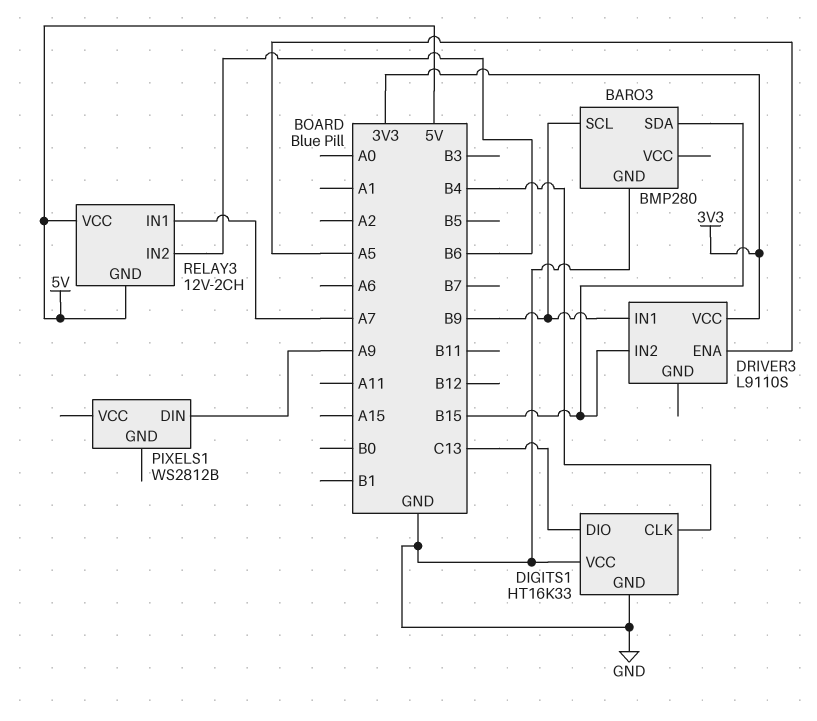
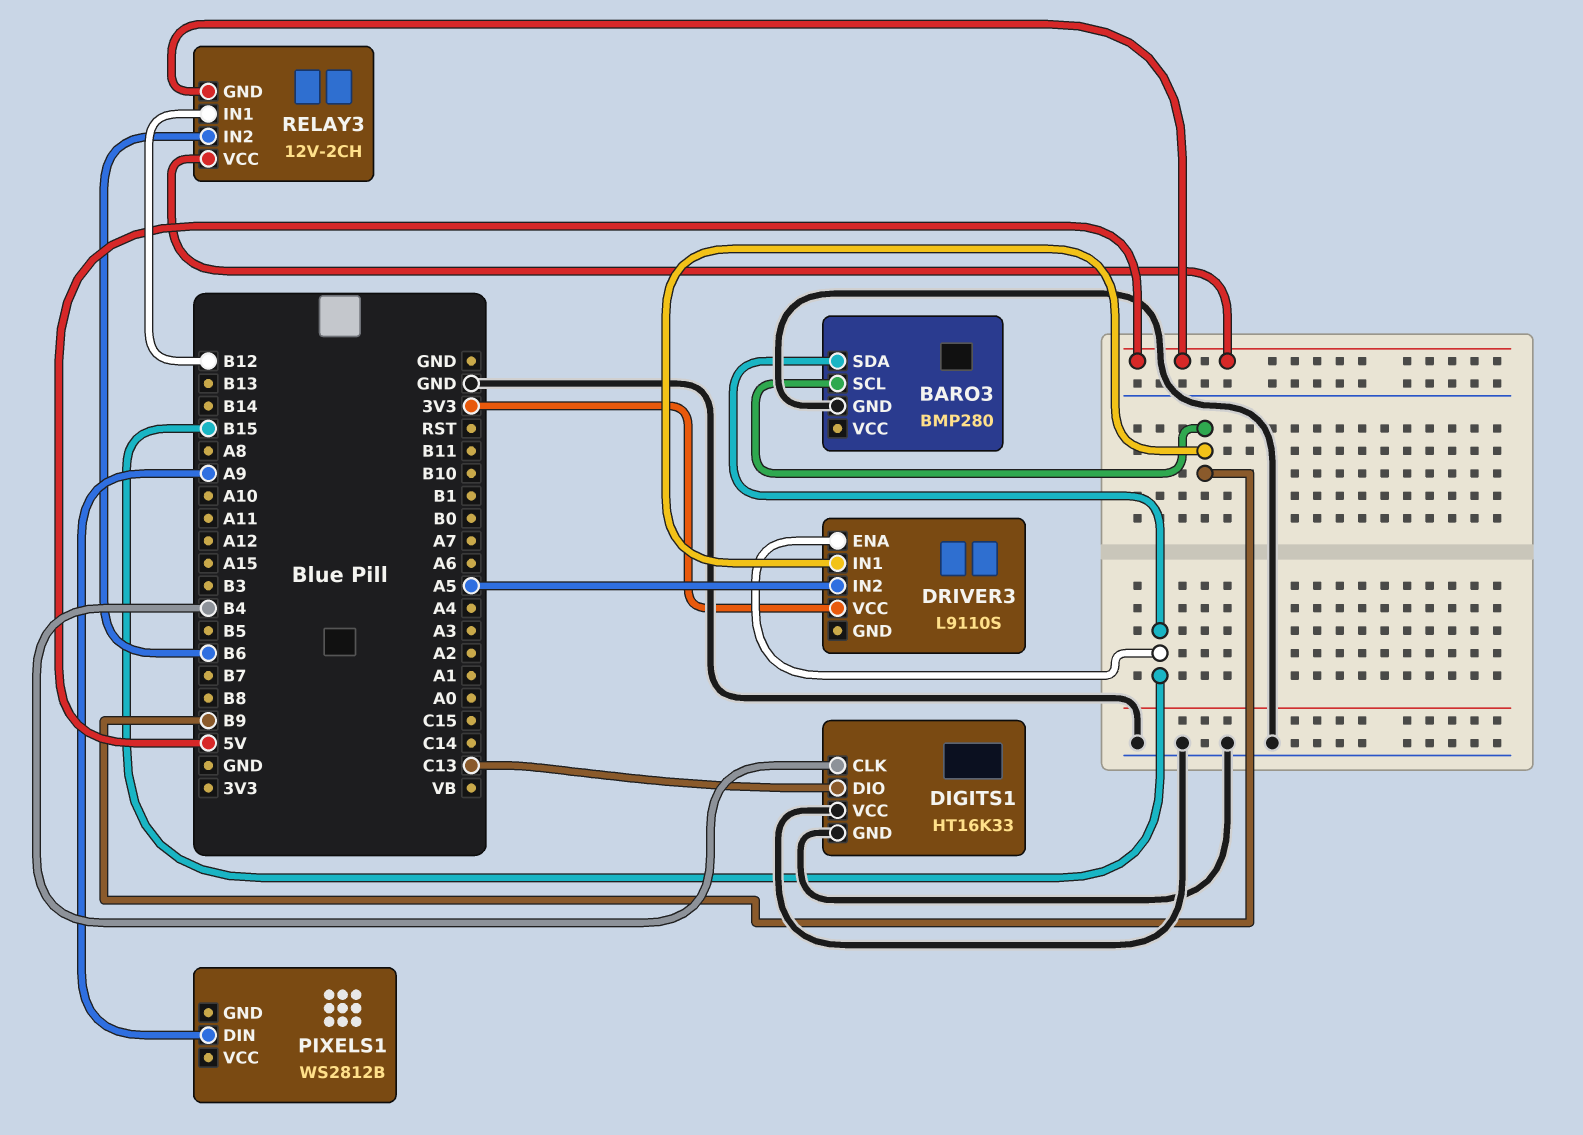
DRIVER3 pin ENA: A5 -> B15
DRIVER3 pin IN2: B15 -> A5
RELAY3 pin IN1: A7 -> B12

